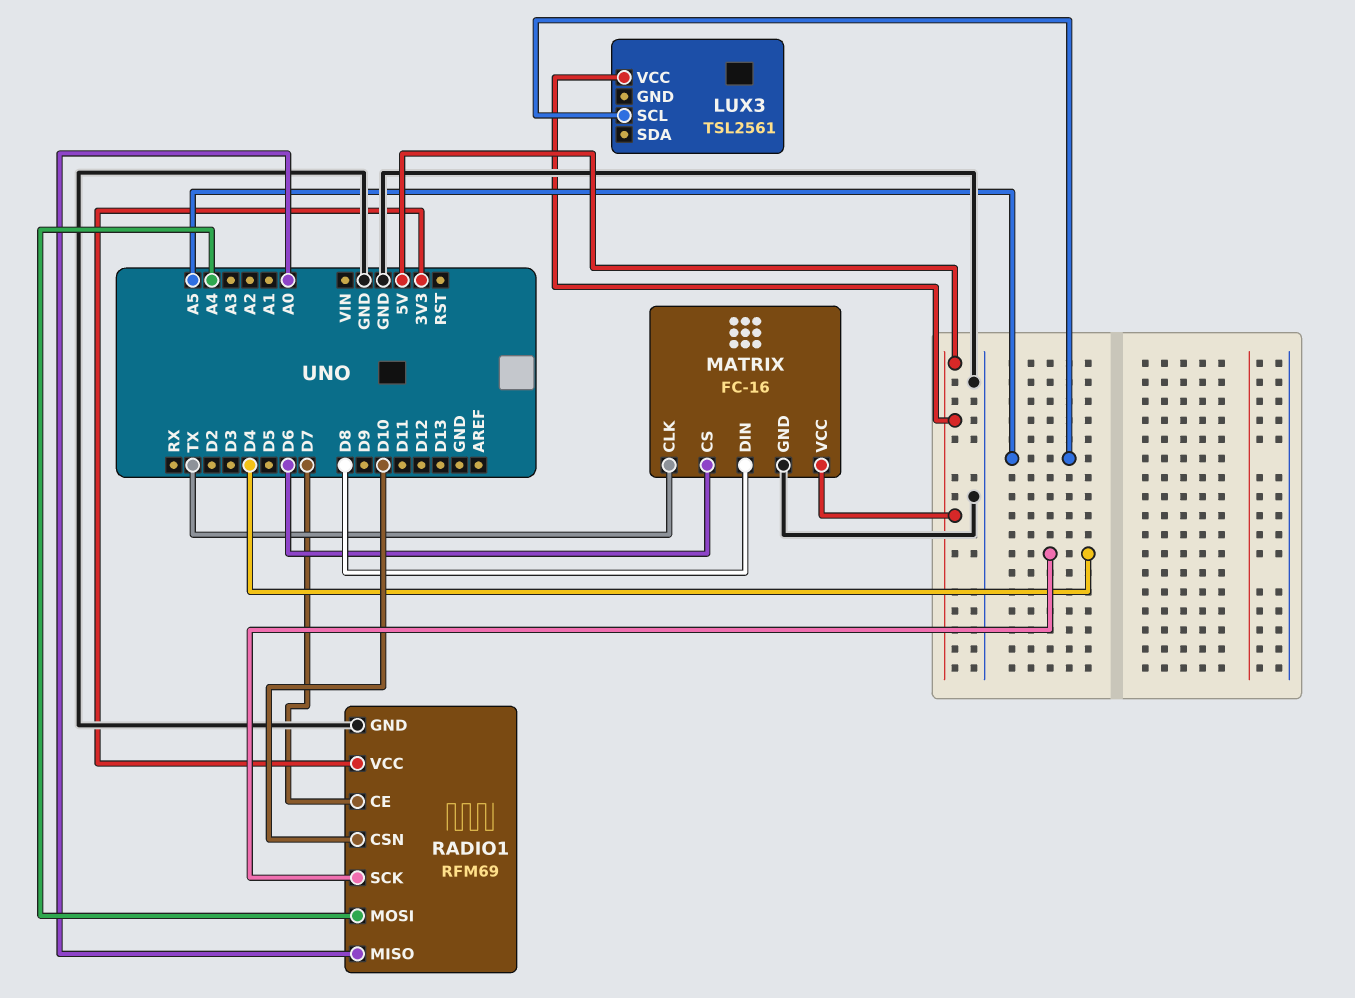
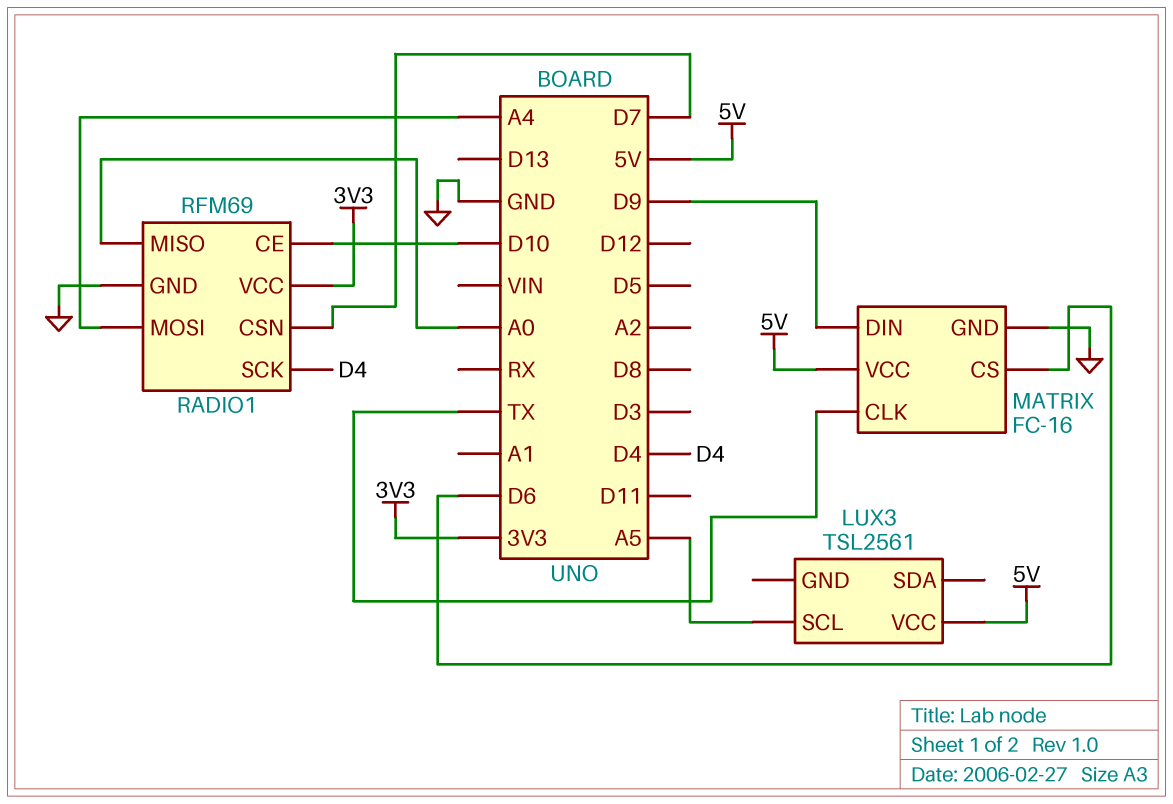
MATRIX pin DIN: D8 -> D9
RADIO1 pin CE: D7 -> D10
RADIO1 pin CSN: D10 -> D7

